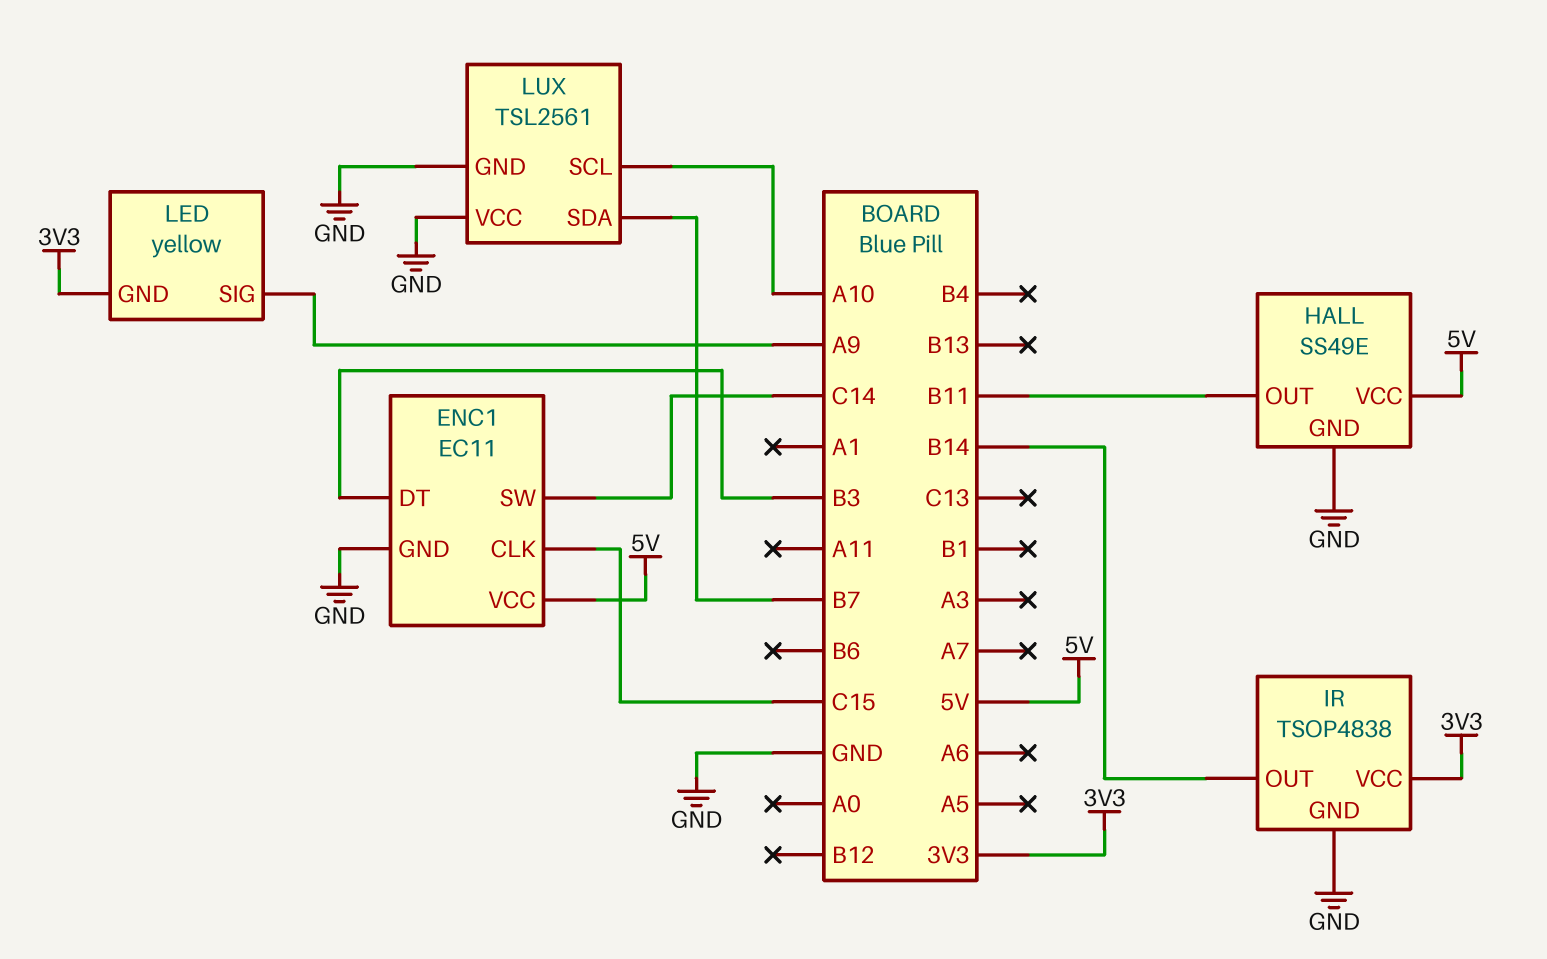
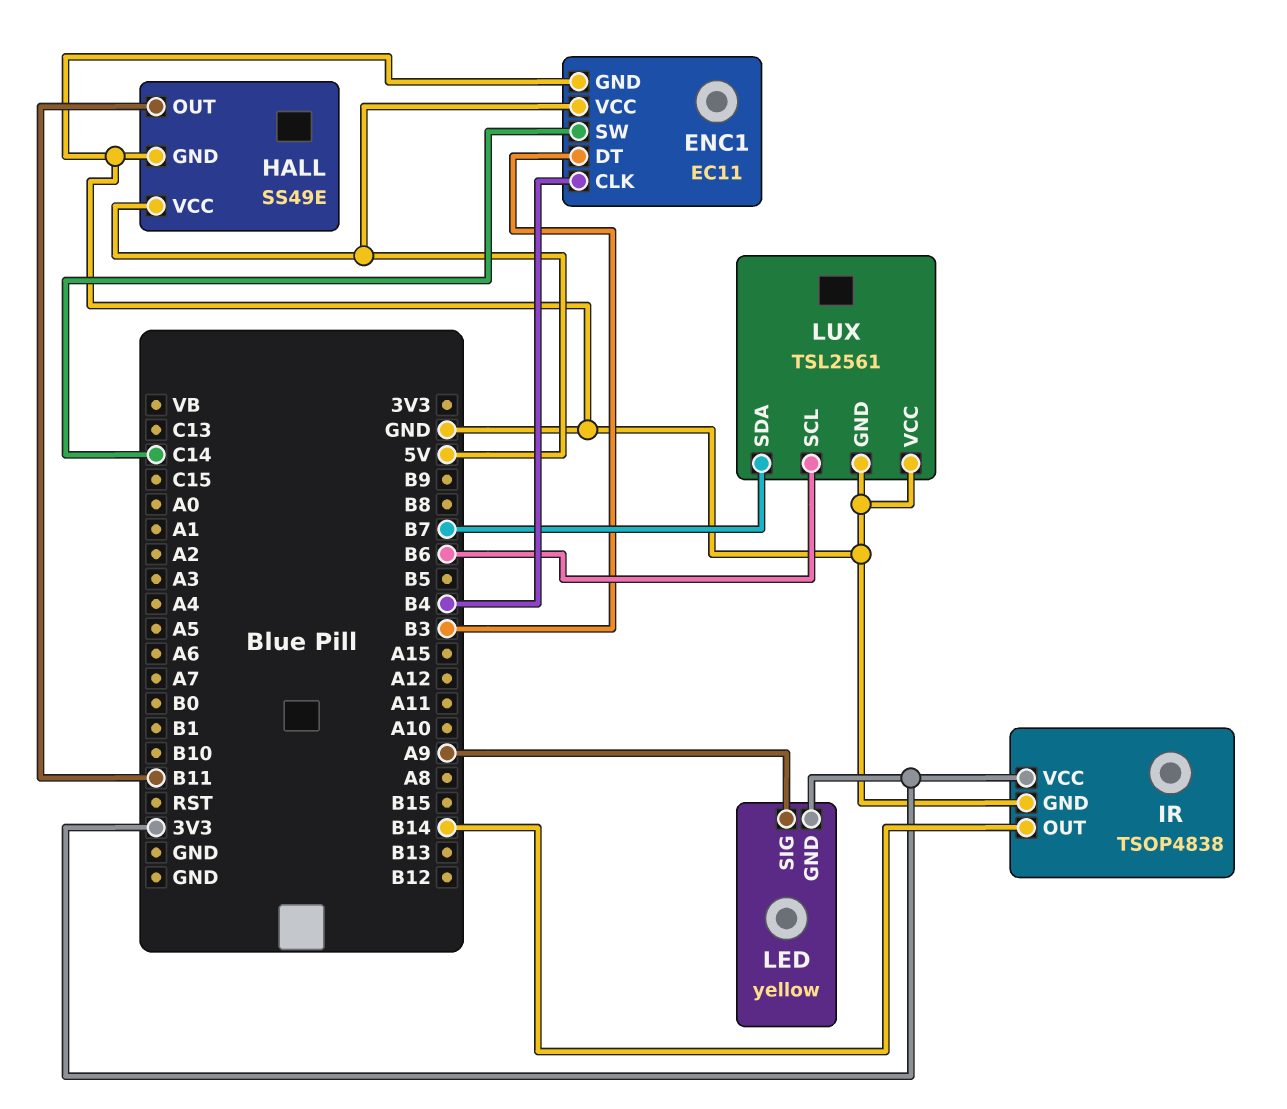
ENC1 pin CLK: C15 -> B4
LUX pin SCL: A10 -> B6

